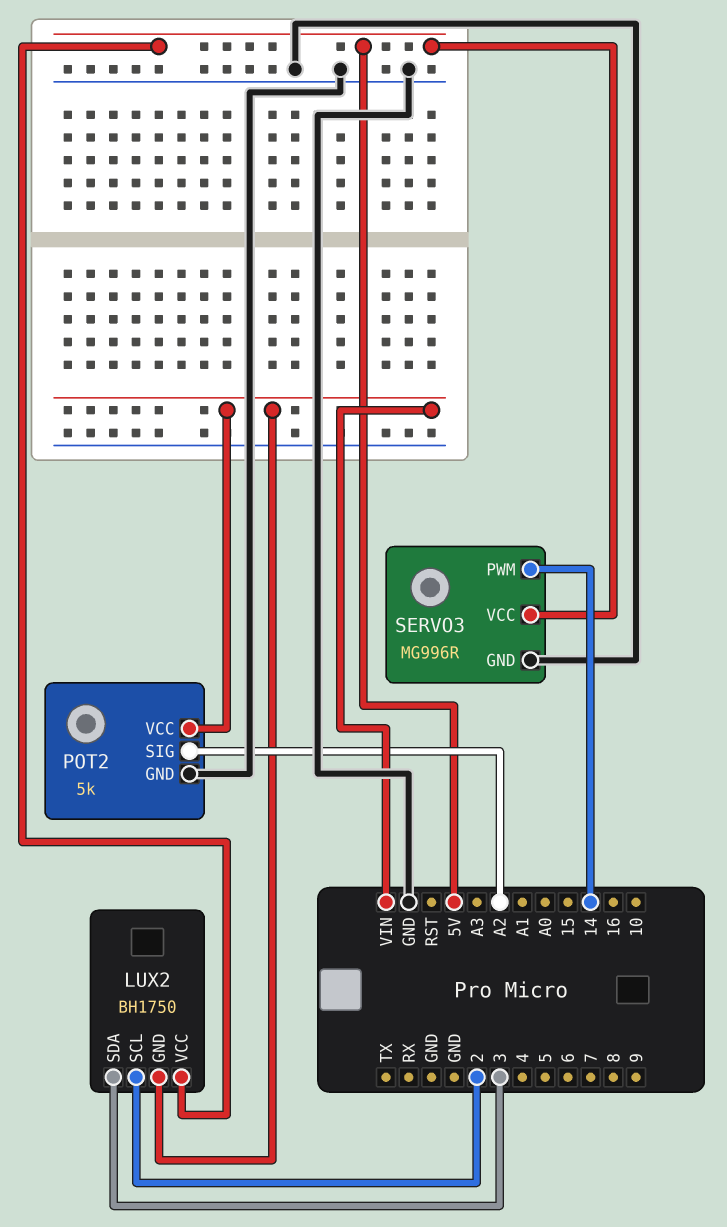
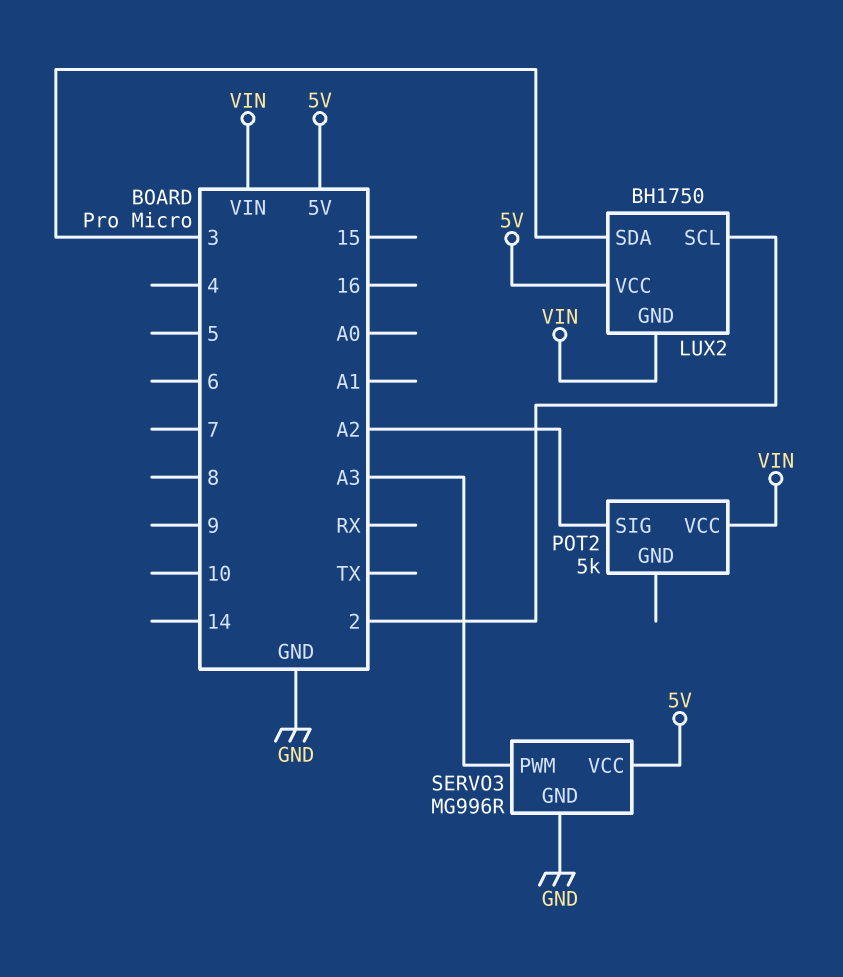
POT2 pin GND: GND -> none
SERVO3 pin PWM: 14 -> A3

